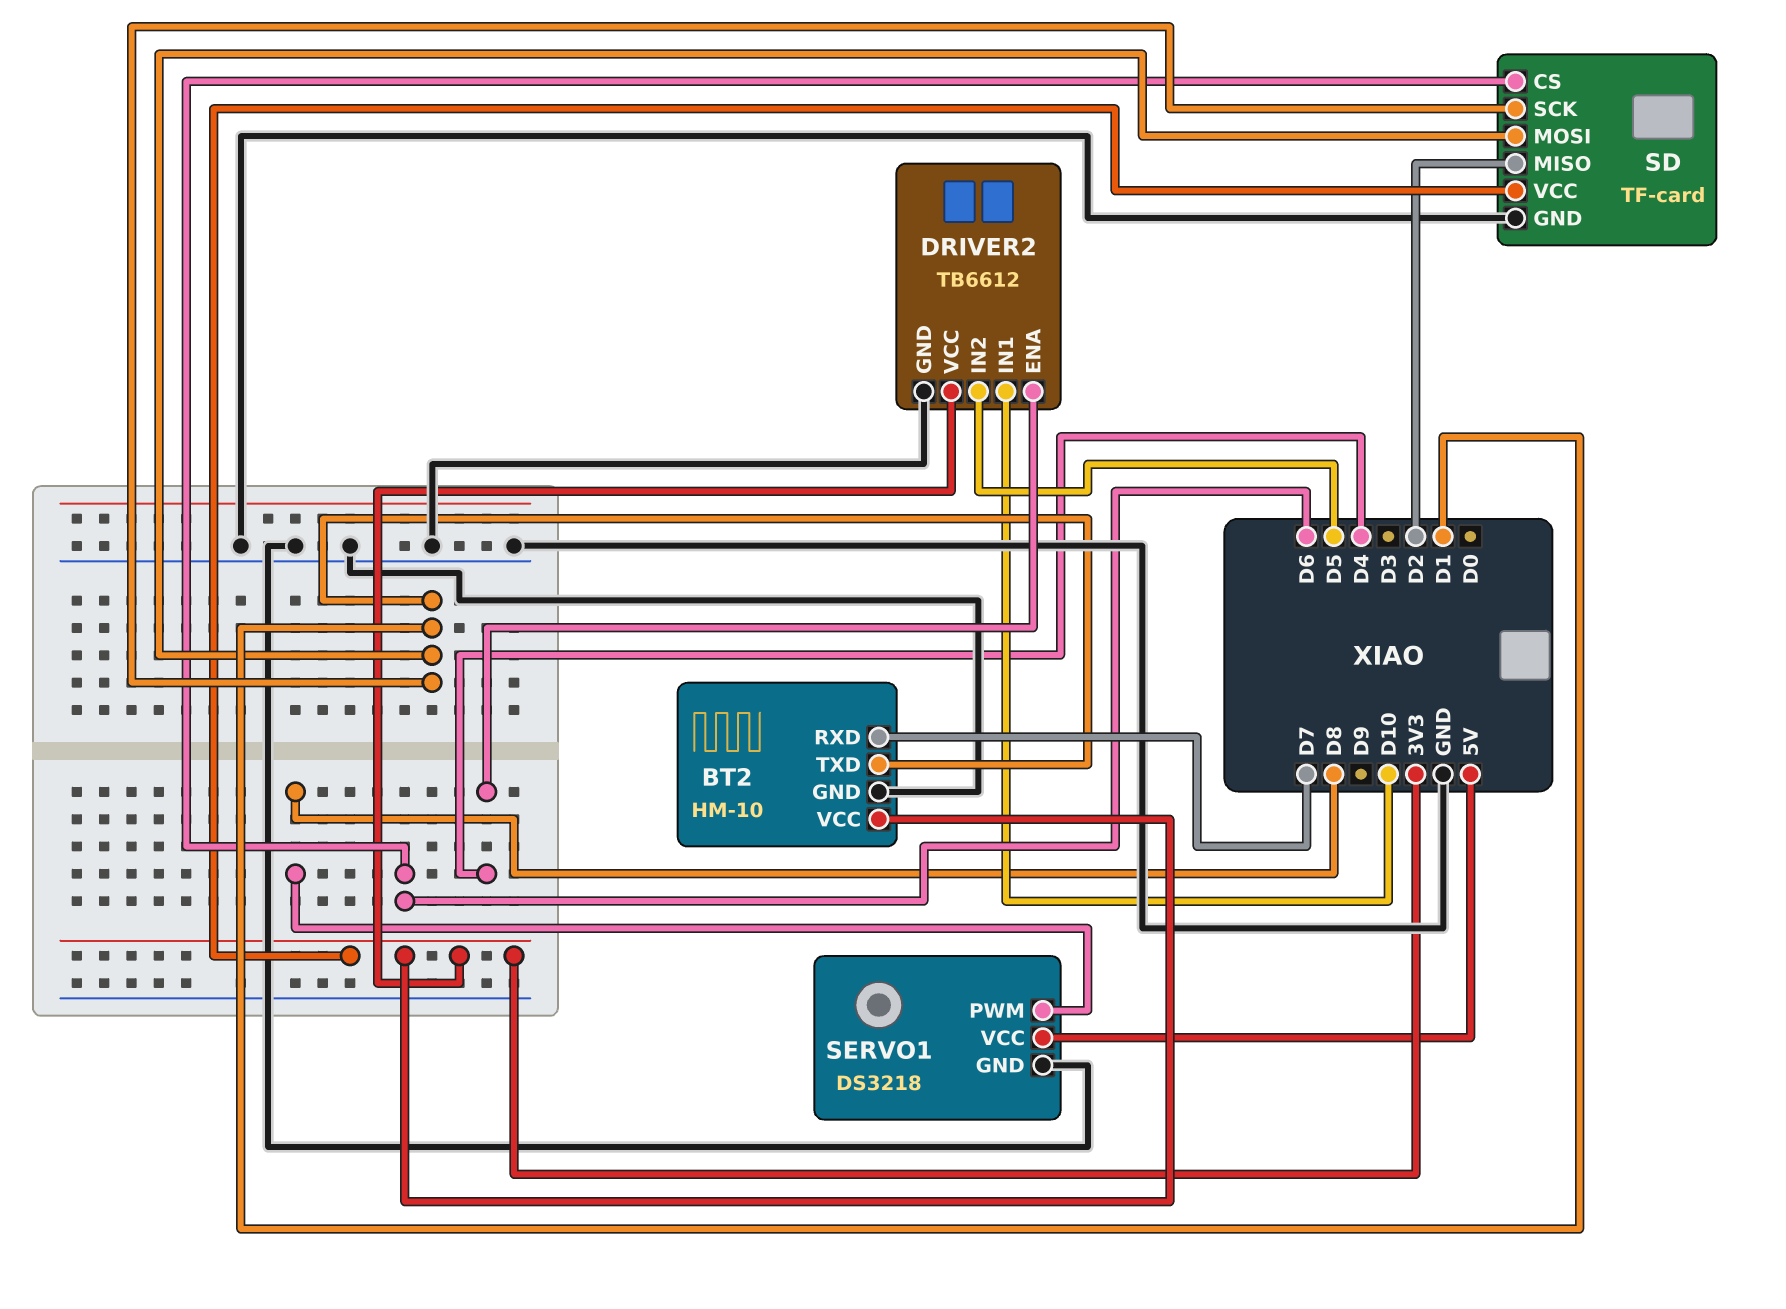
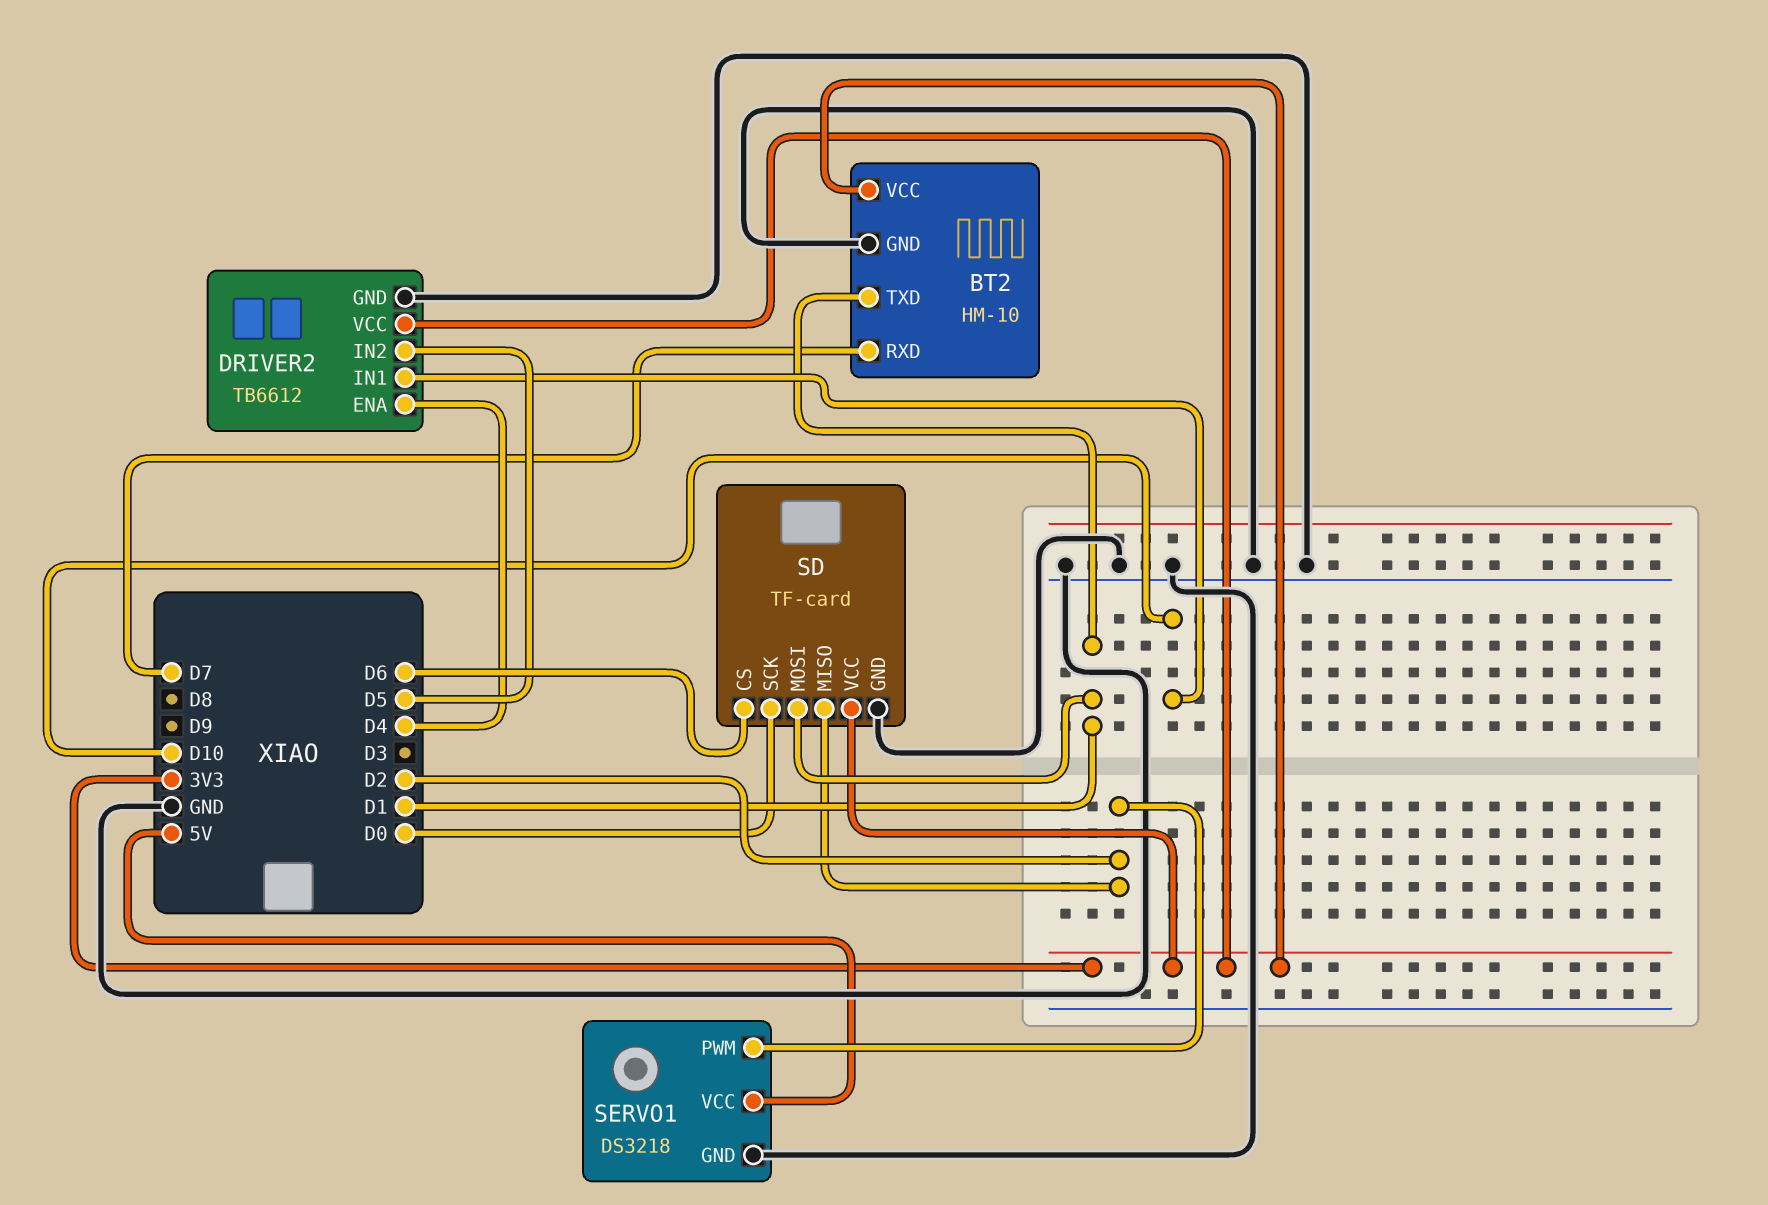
SD pin SCK: D1 -> D0
SERVO1 pin PWM: D8 -> D2

